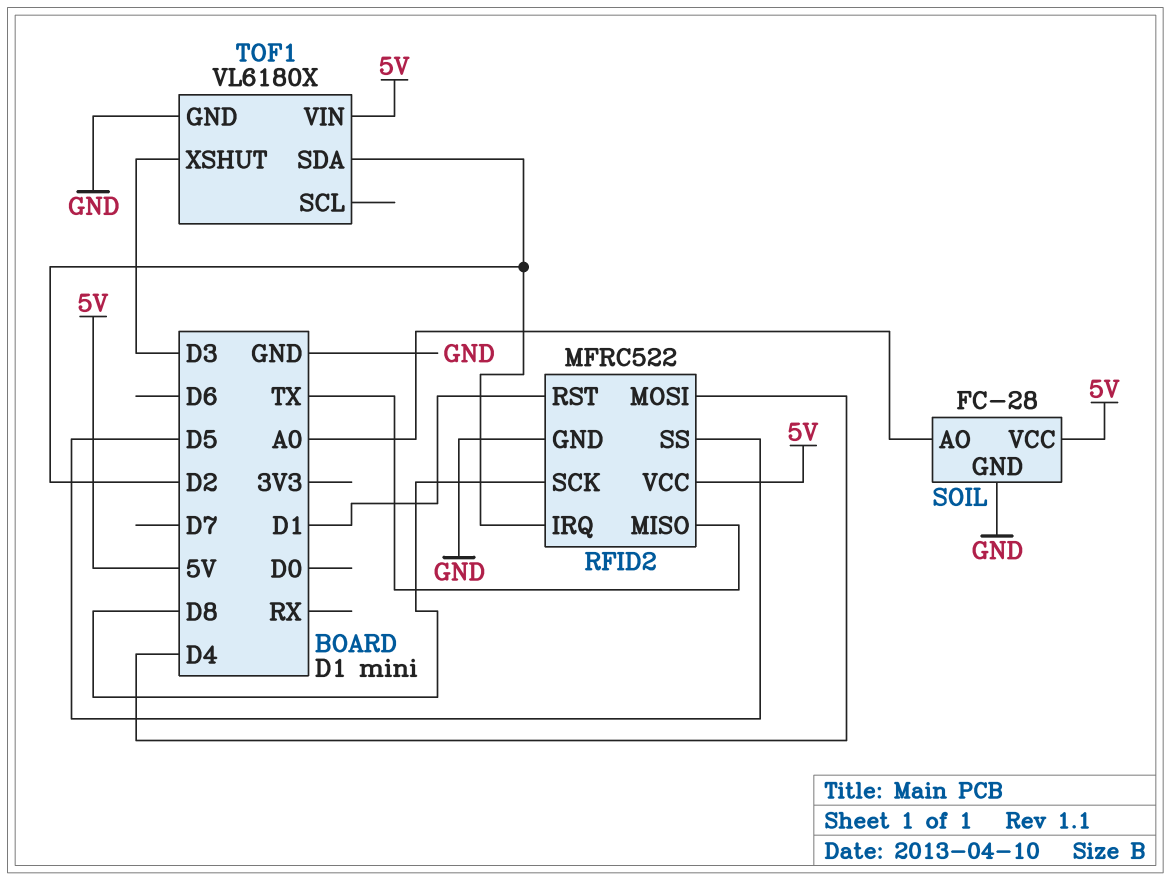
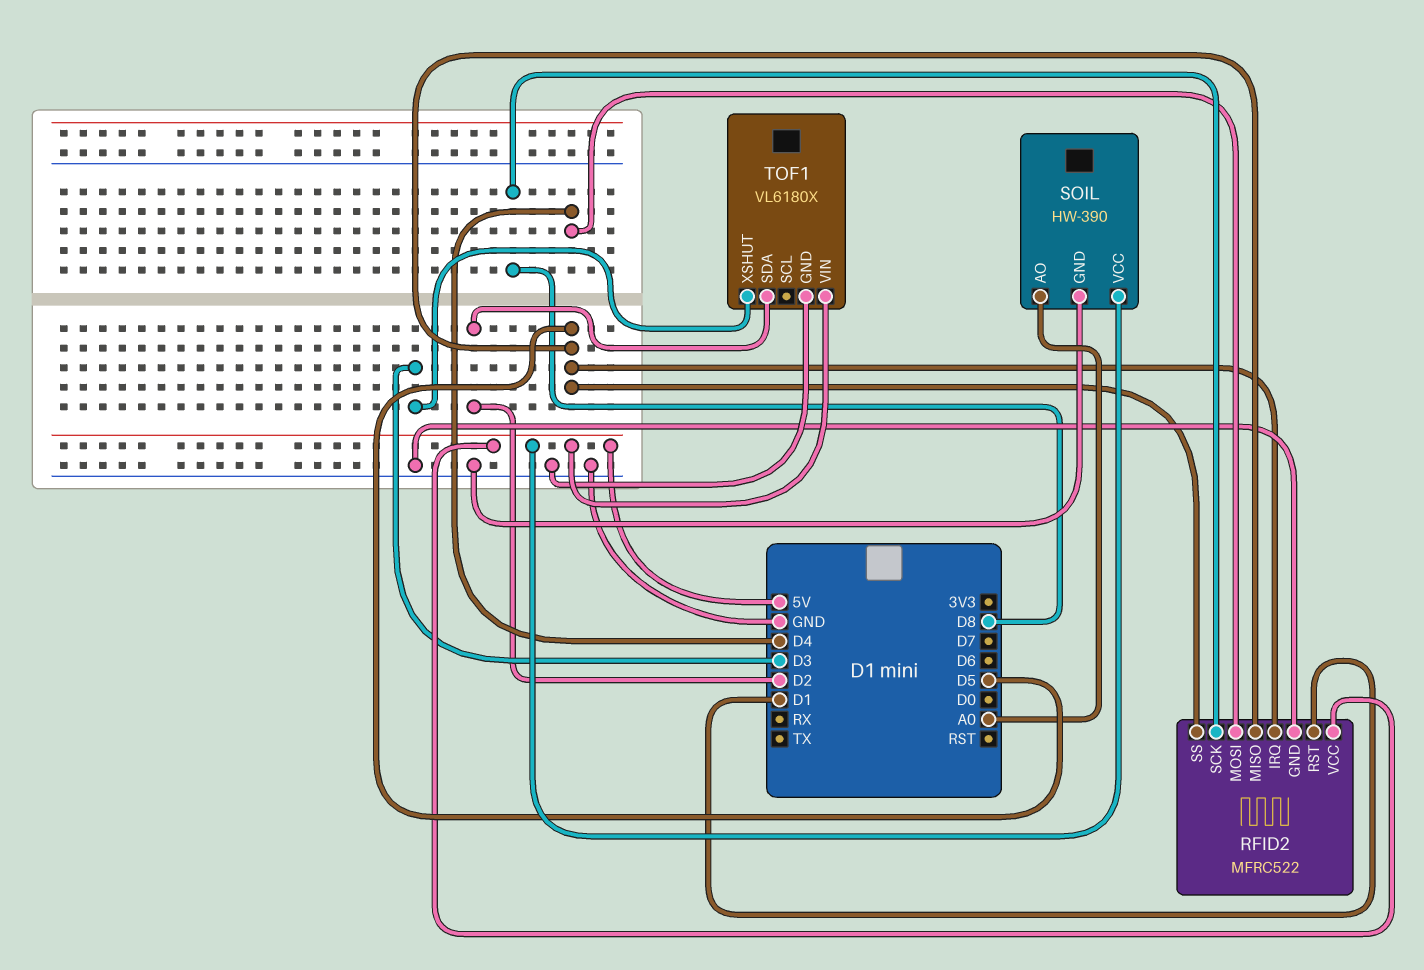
RFID2 pin IRQ: D2 -> D5
RFID2 pin MISO: TX -> D5
SOIL: FC-28 -> HW-390

